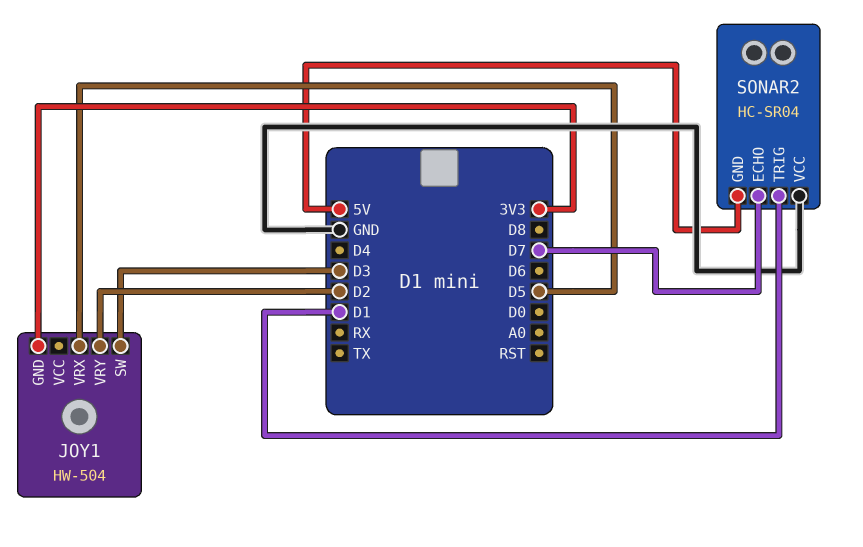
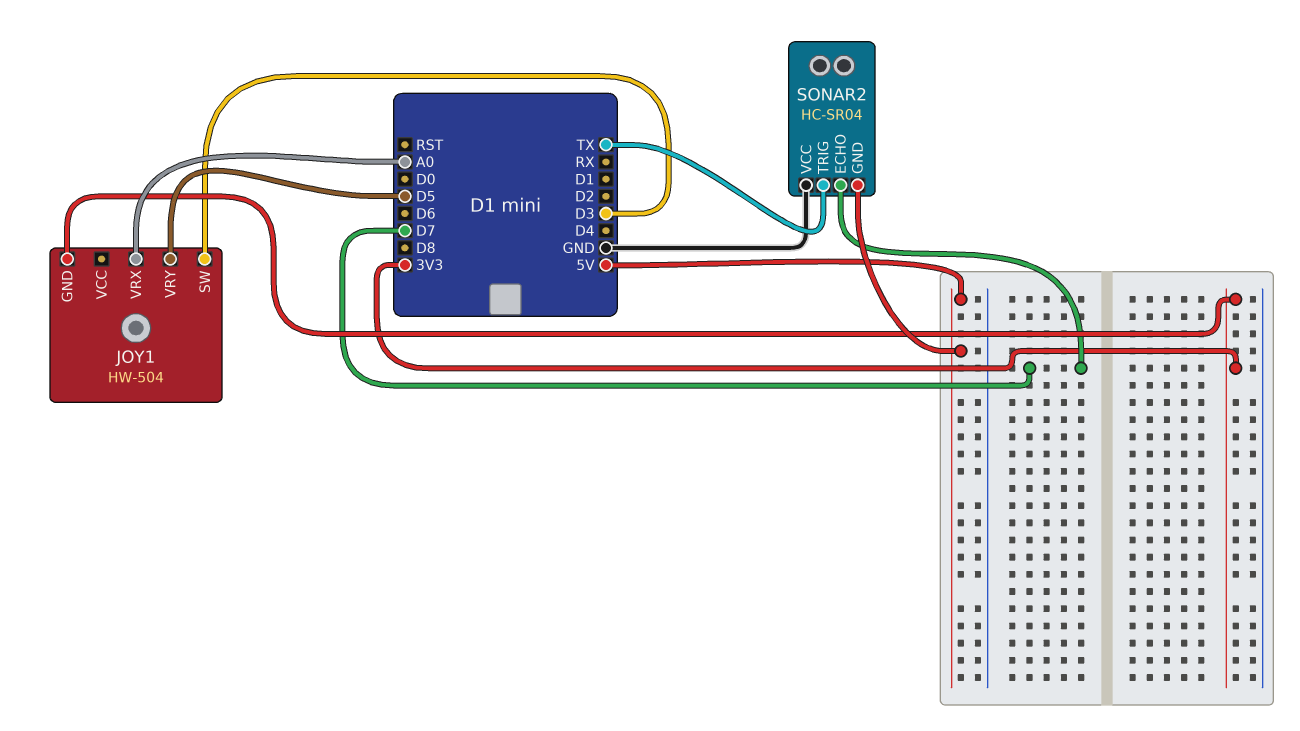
JOY1 pin VRX: D5 -> A0
JOY1 pin VRY: D2 -> D5
SONAR2 pin TRIG: D1 -> TX

